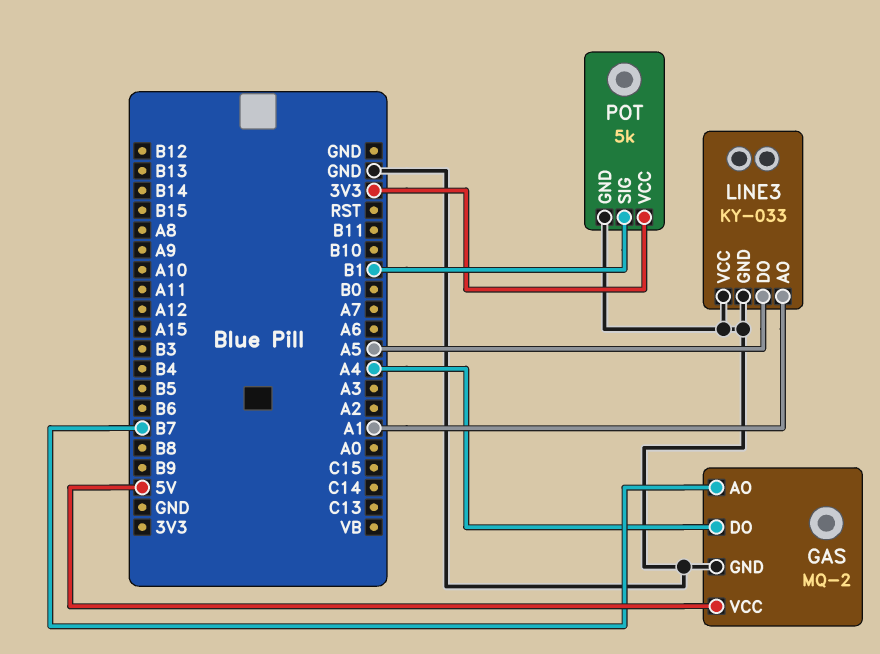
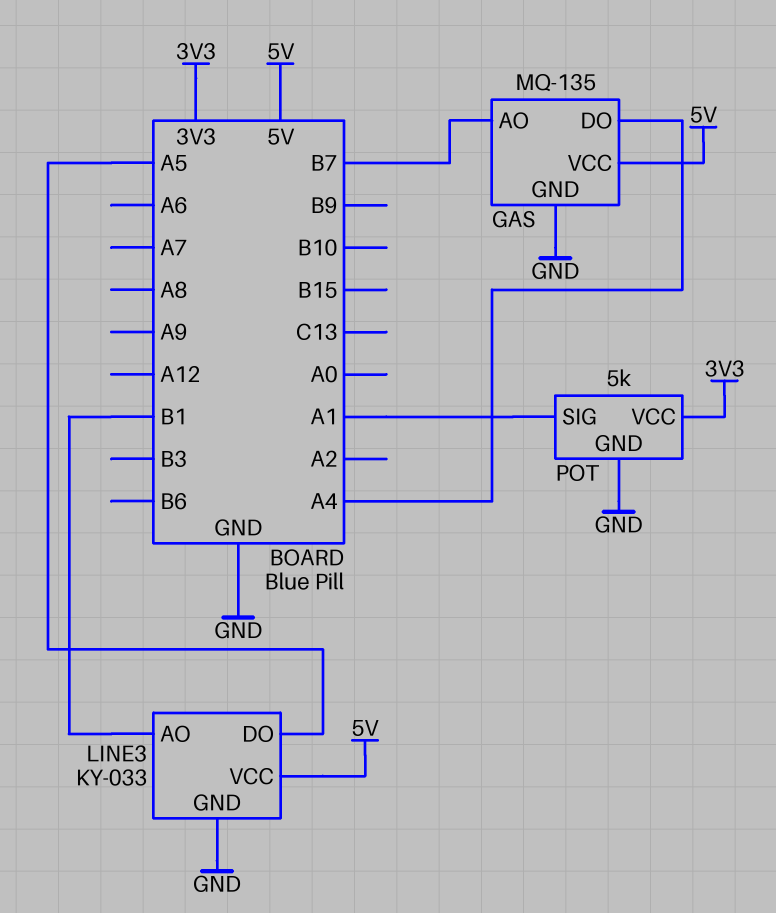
GAS: MQ-2 -> MQ-135
LINE3 pin AO: A1 -> B1
LINE3 pin VCC: GND -> 5V
POT pin SIG: B1 -> A1

